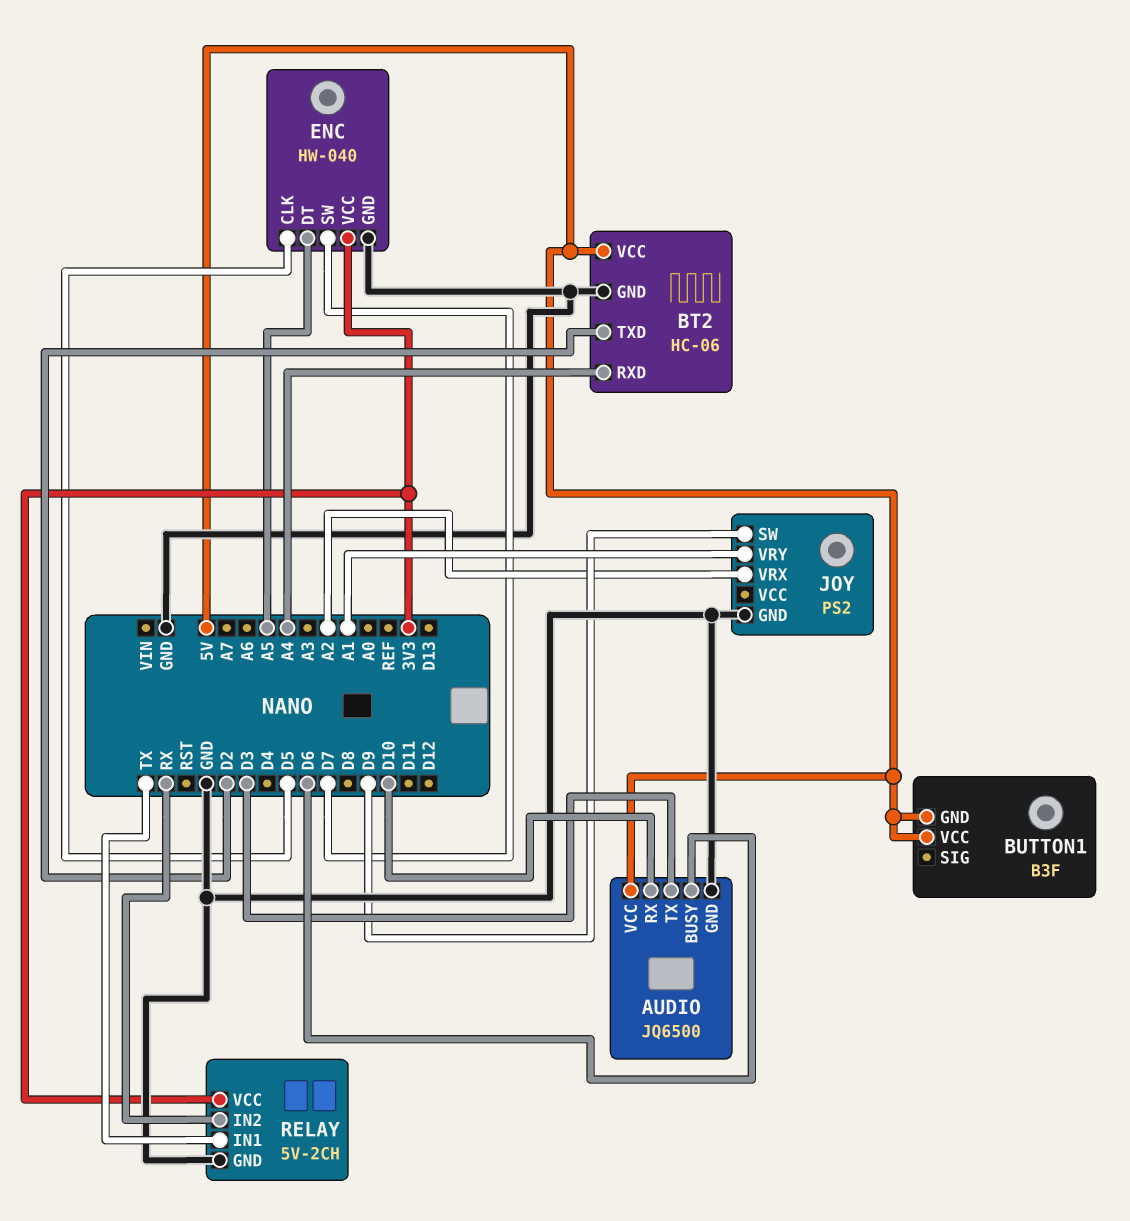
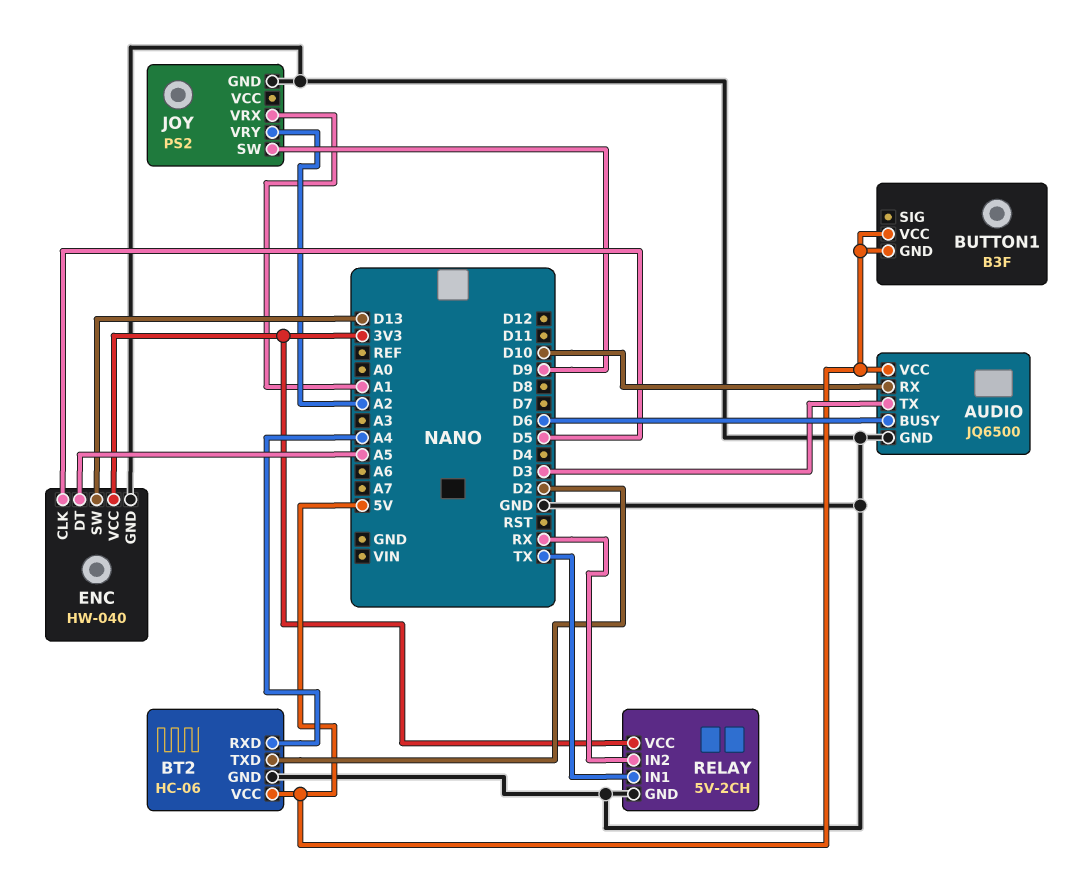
ENC pin SW: D7 -> D13
JOY pin VRX: A2 -> A1
JOY pin VRY: A1 -> A2

